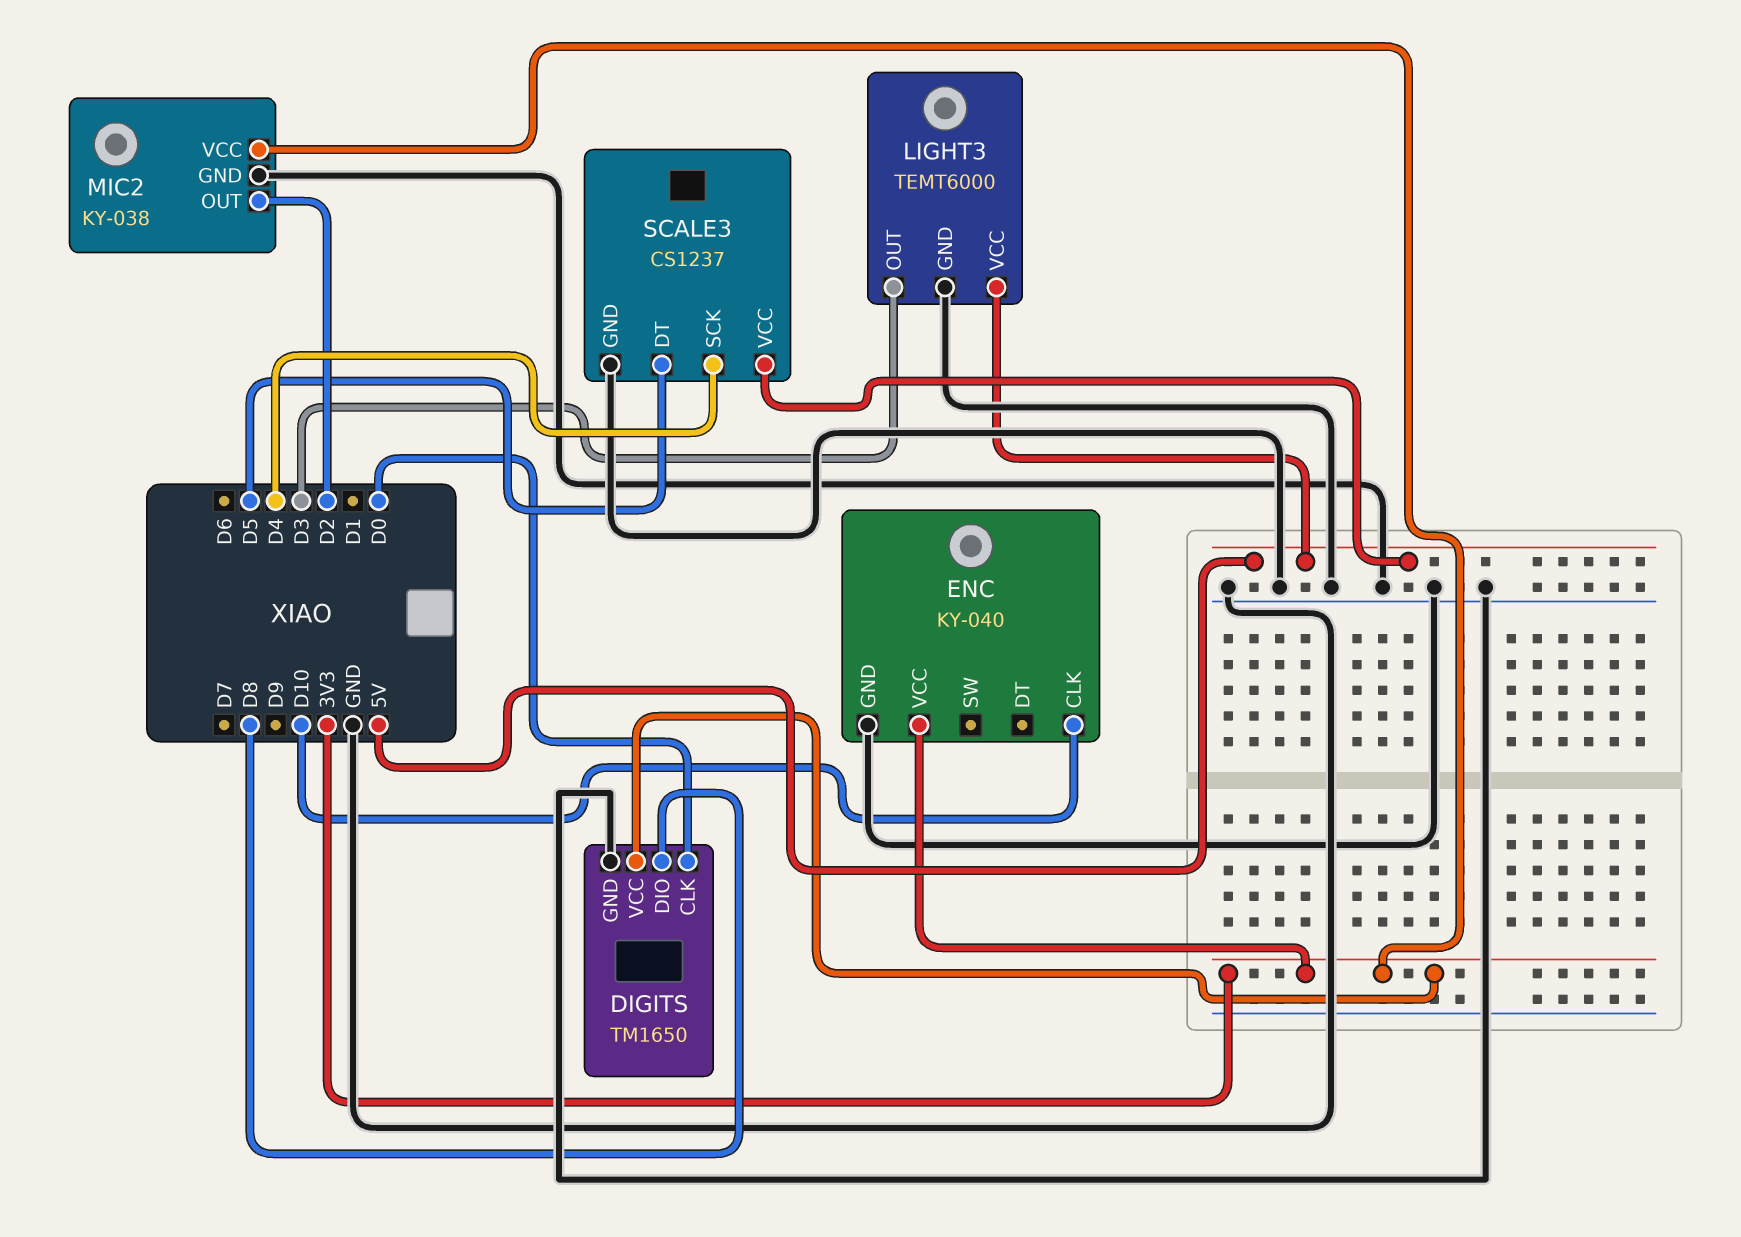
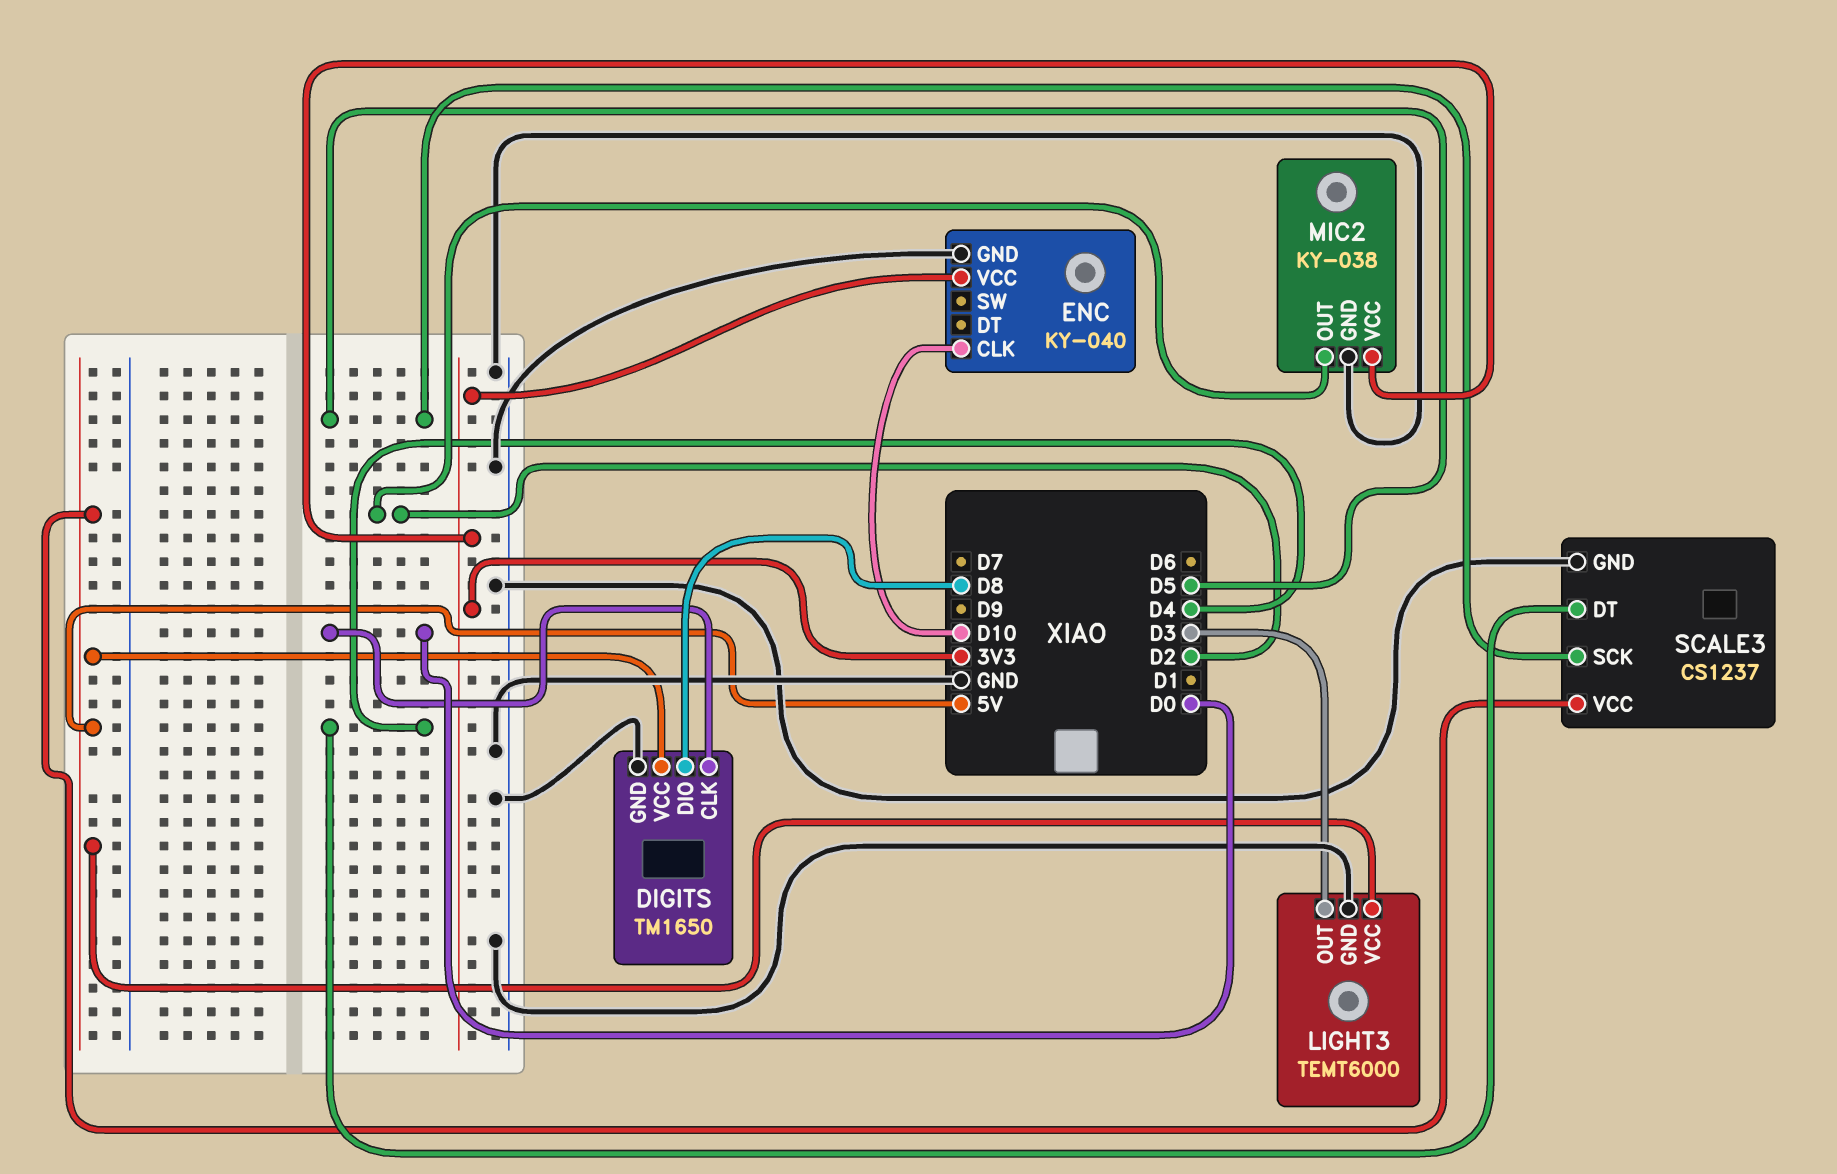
DIGITS pin VCC: 3V3 -> 5V
SCALE3 pin DT: D5 -> D4
SCALE3 pin SCK: D4 -> D5

